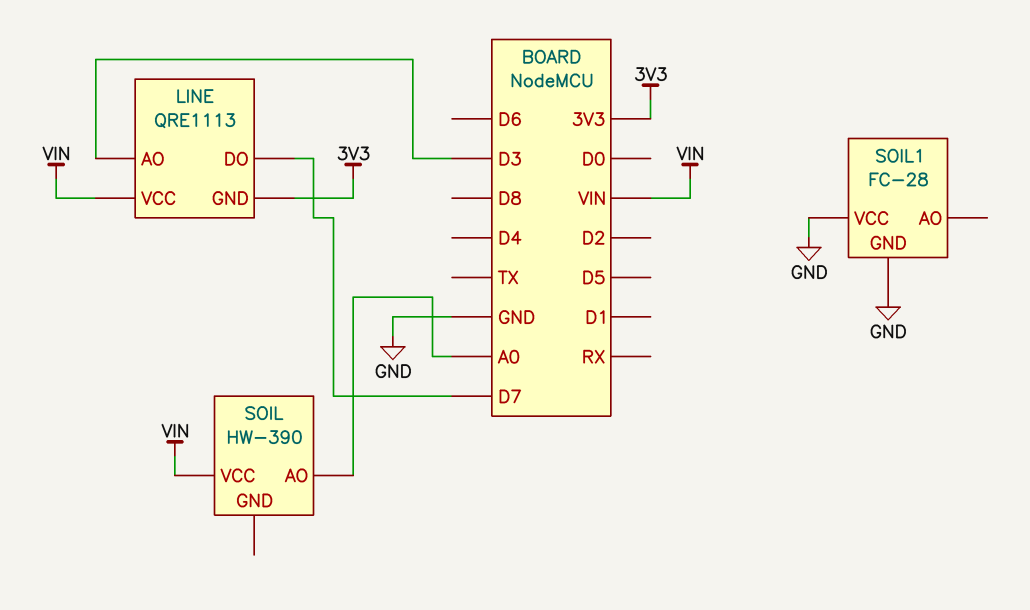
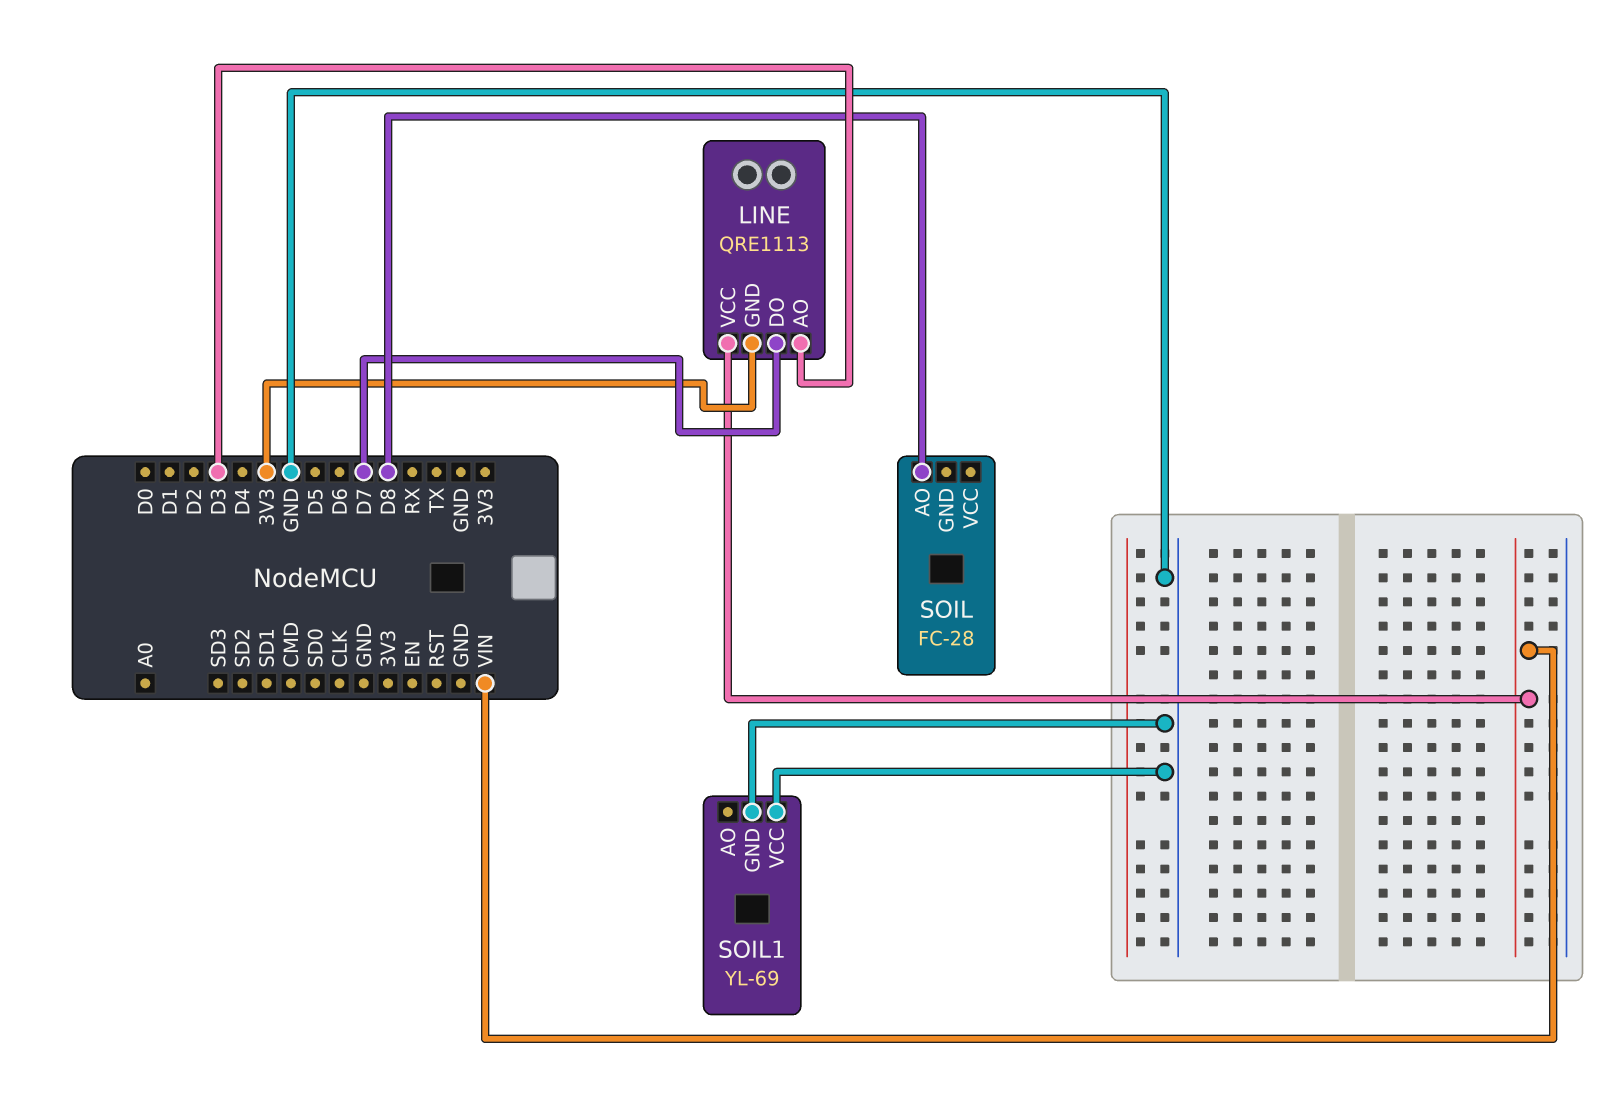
SOIL: HW-390 -> FC-28
SOIL pin AO: A0 -> D8
SOIL pin VCC: VIN -> none
SOIL1: FC-28 -> YL-69

